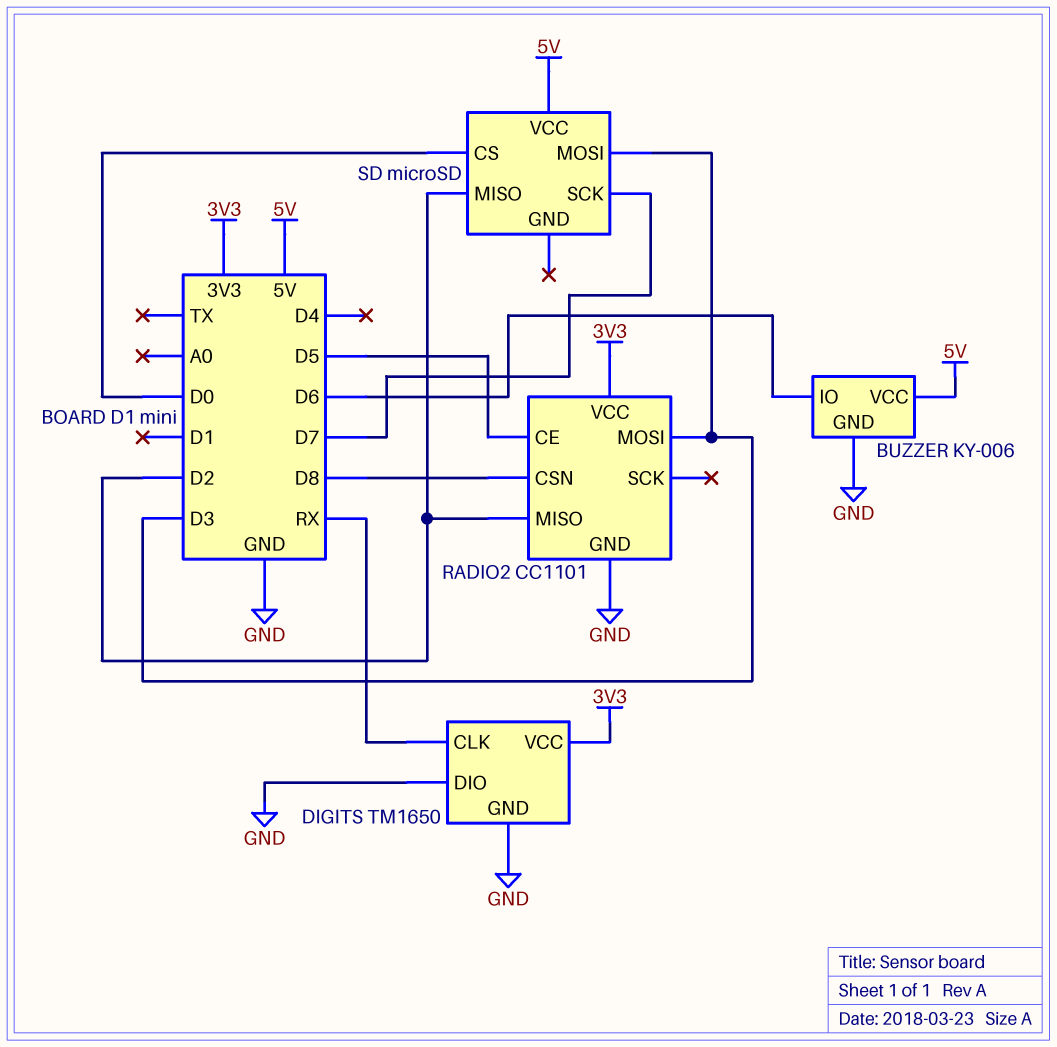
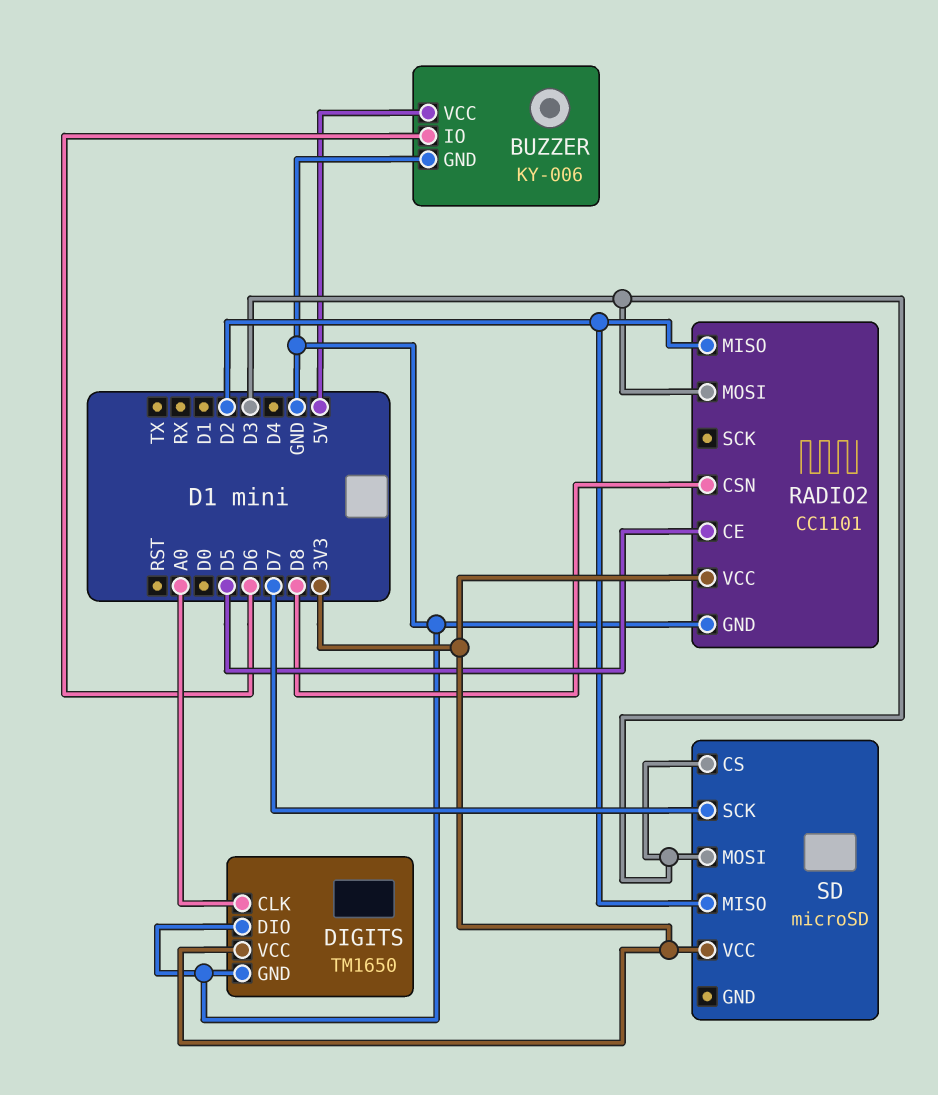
DIGITS pin CLK: RX -> A0
SD pin CS: D0 -> D3
SD pin VCC: 5V -> 3V3

